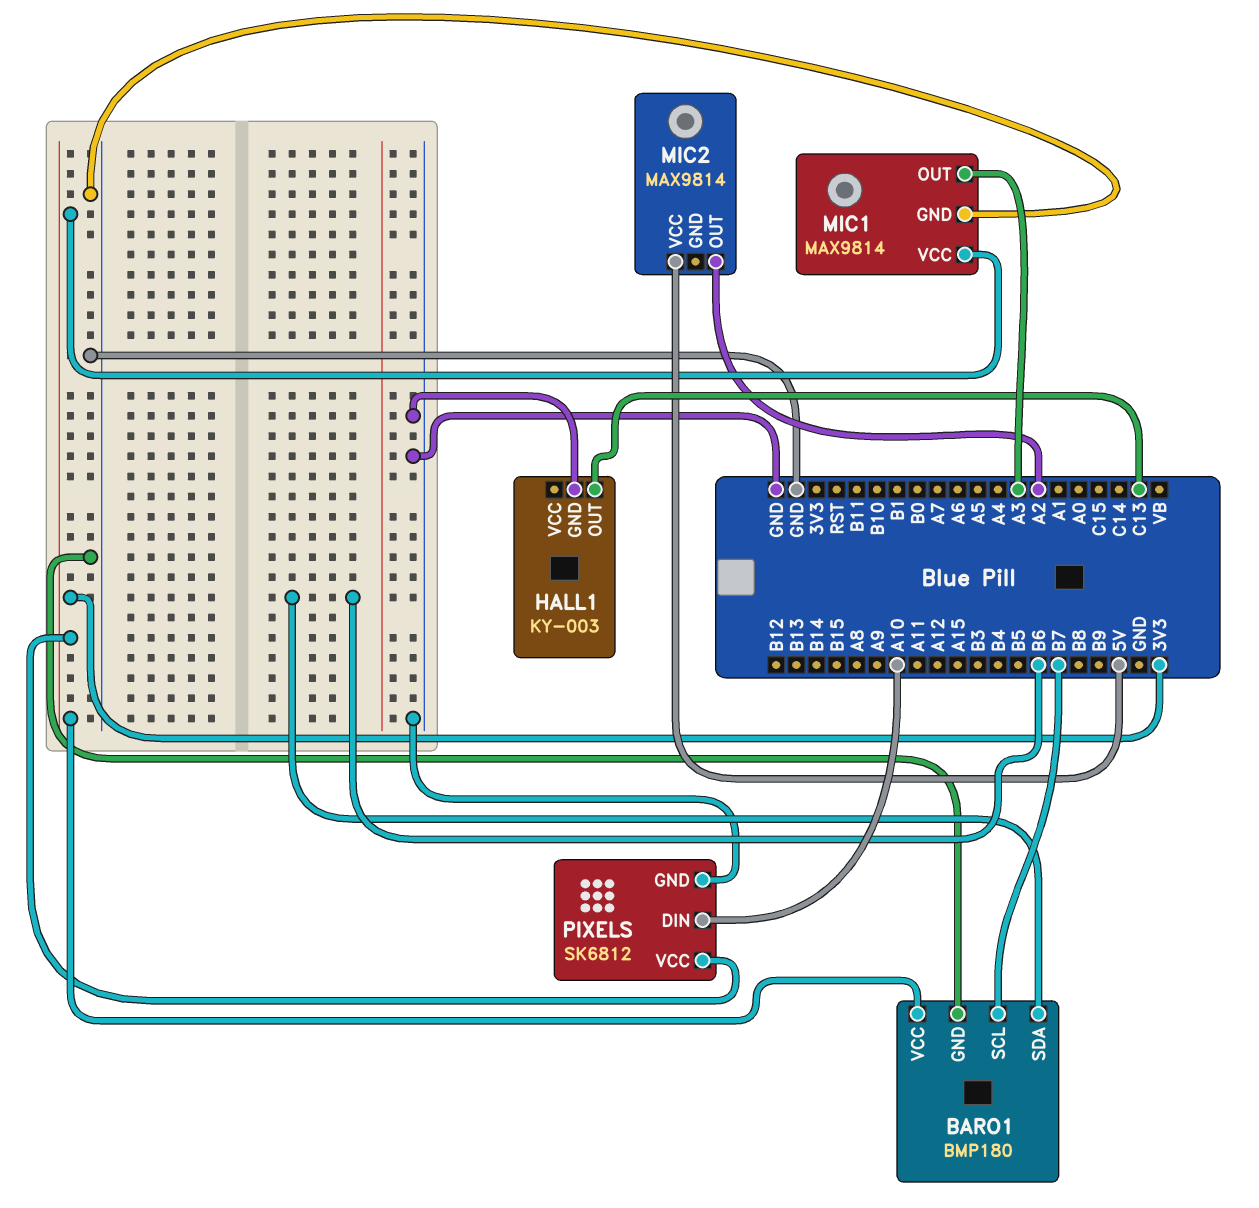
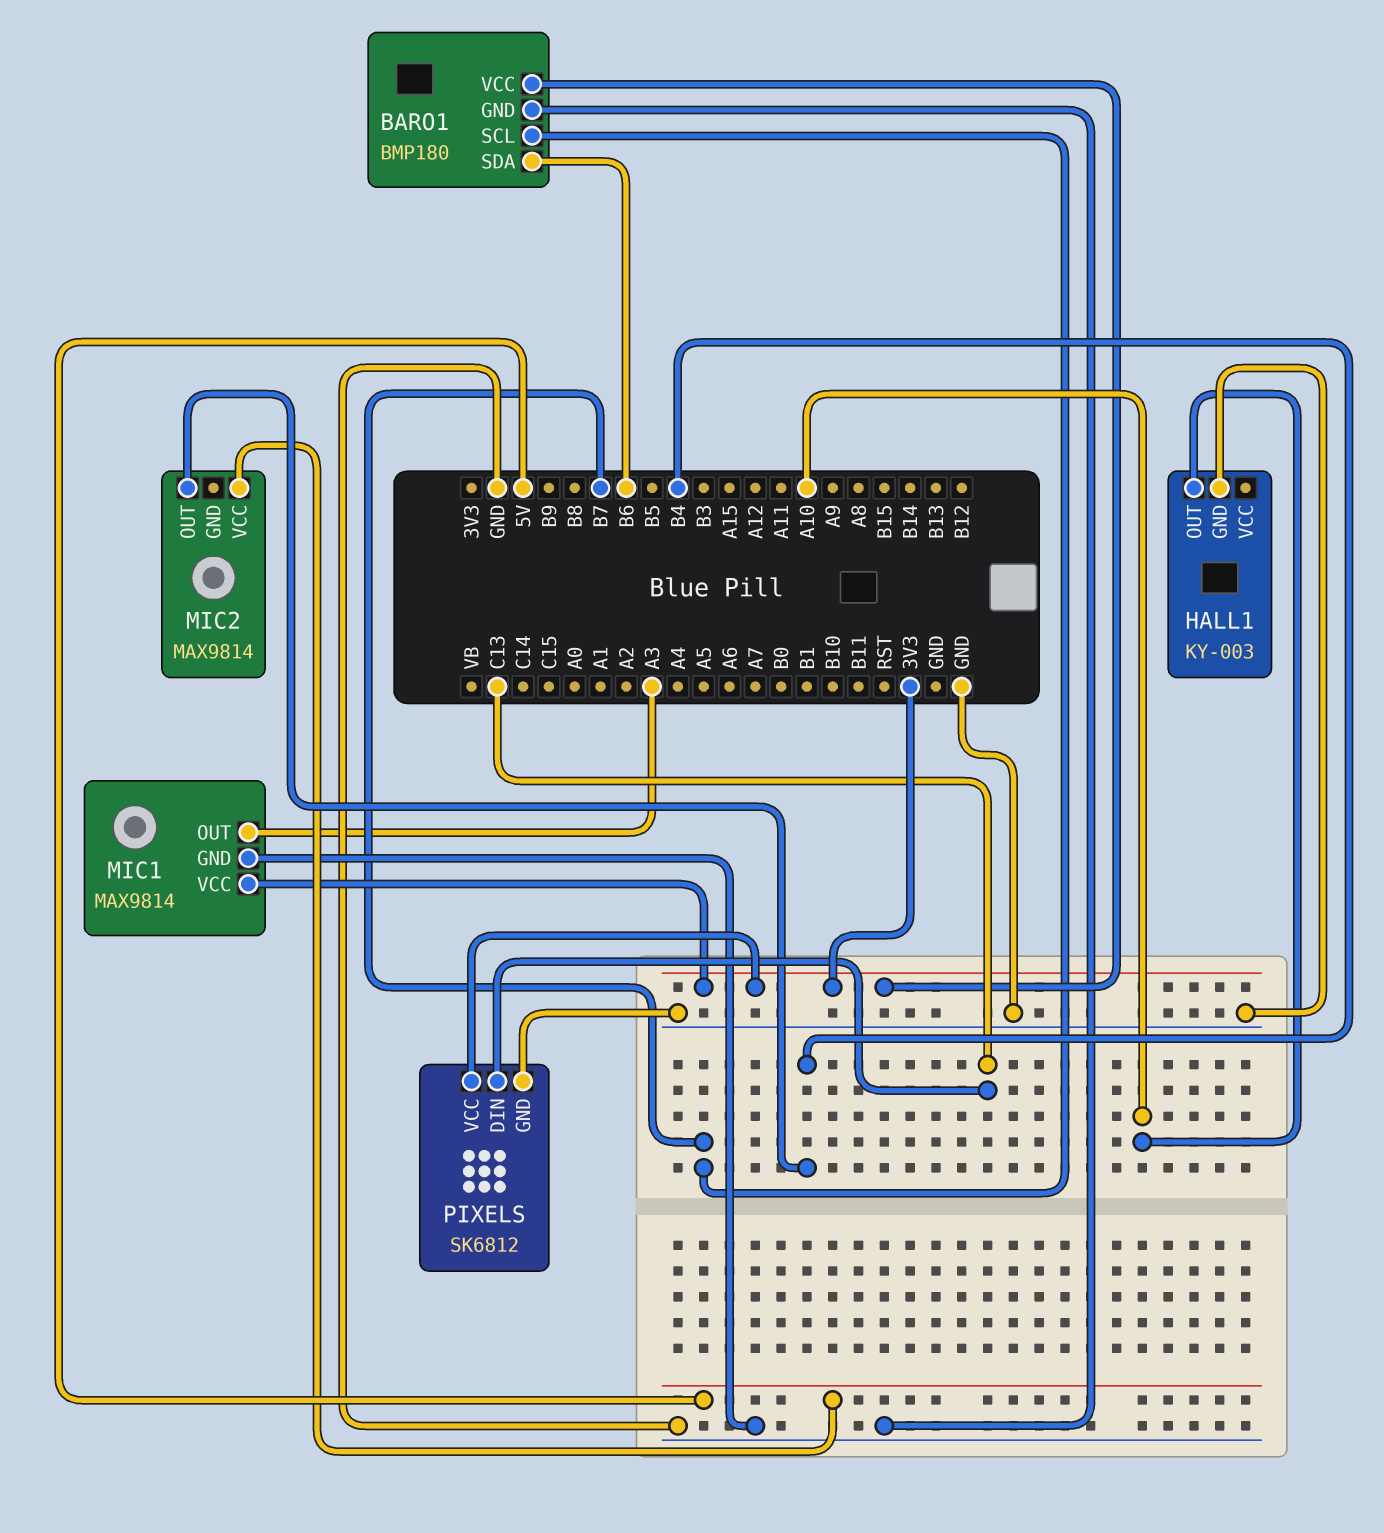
HALL1 pin OUT: C13 -> A10
MIC2 pin OUT: A2 -> B4
PIXELS pin DIN: A10 -> C13

